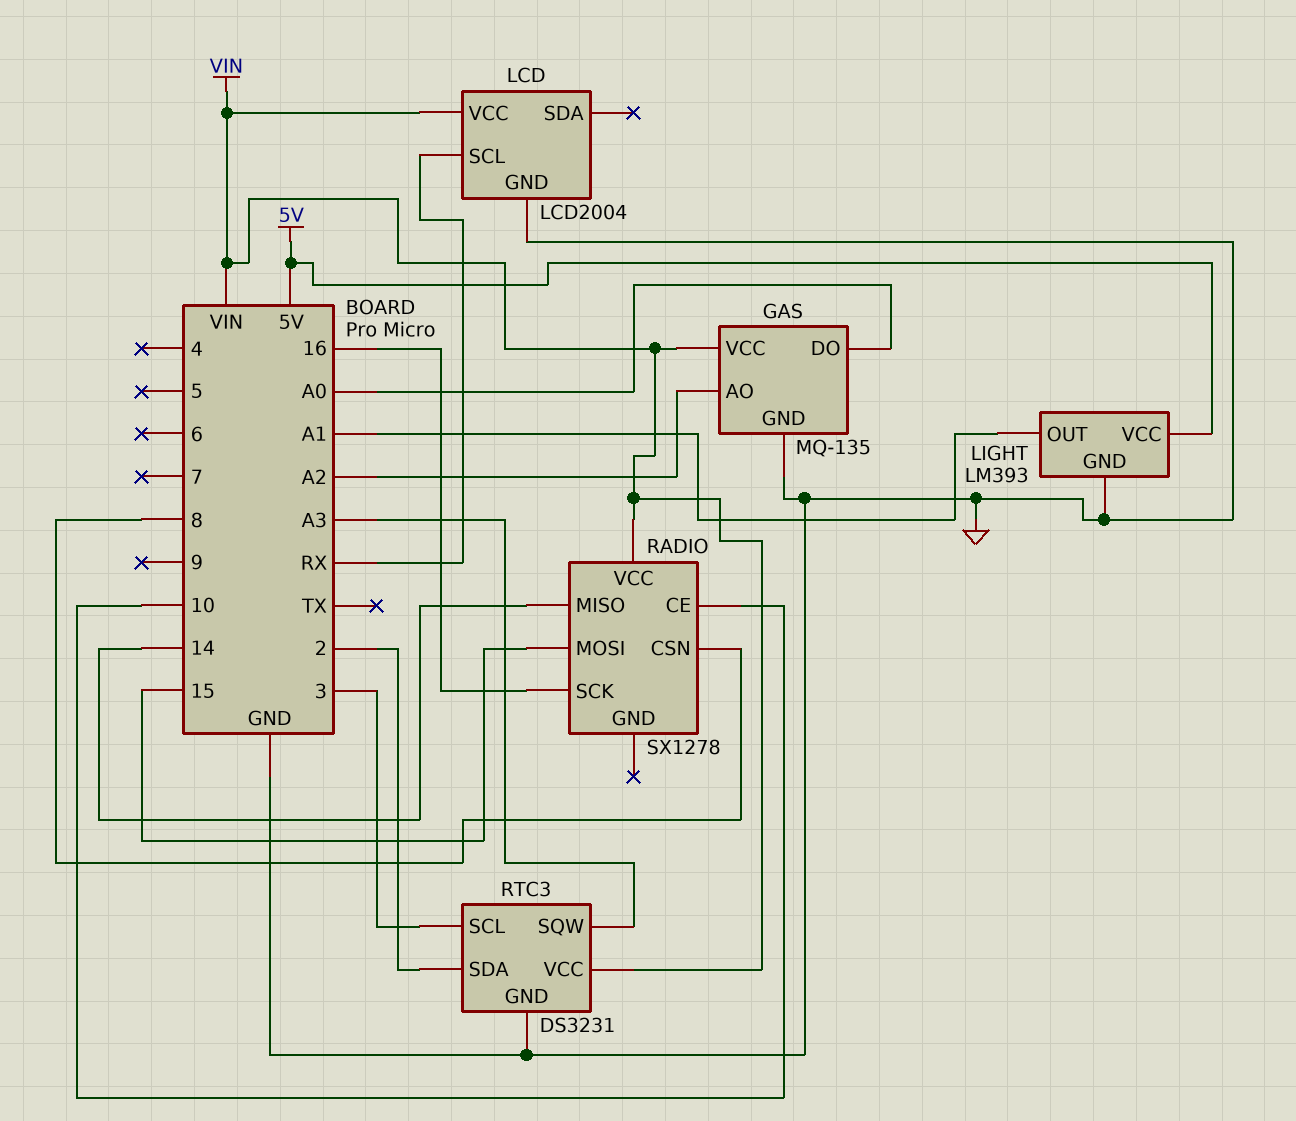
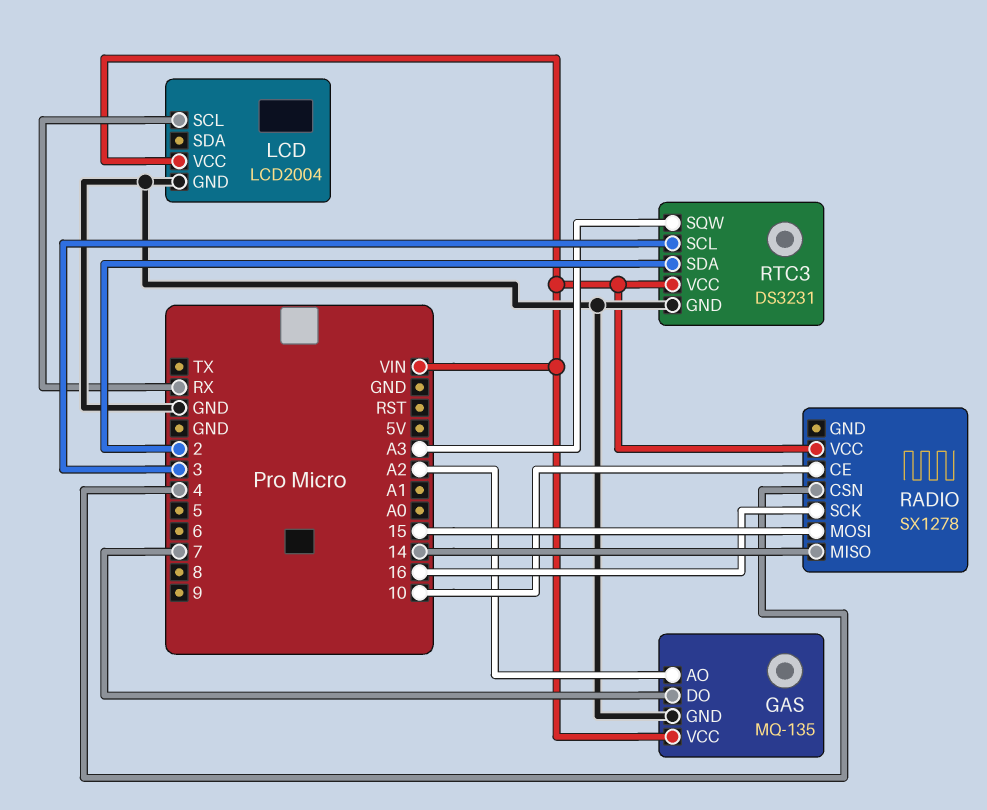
GAS pin DO: A0 -> 7
LIGHT: LM393 -> none
LIGHT pin GND: GND -> none
LIGHT pin OUT: A1 -> none
LIGHT pin VCC: 5V -> none
RADIO pin CSN: 8 -> 4

